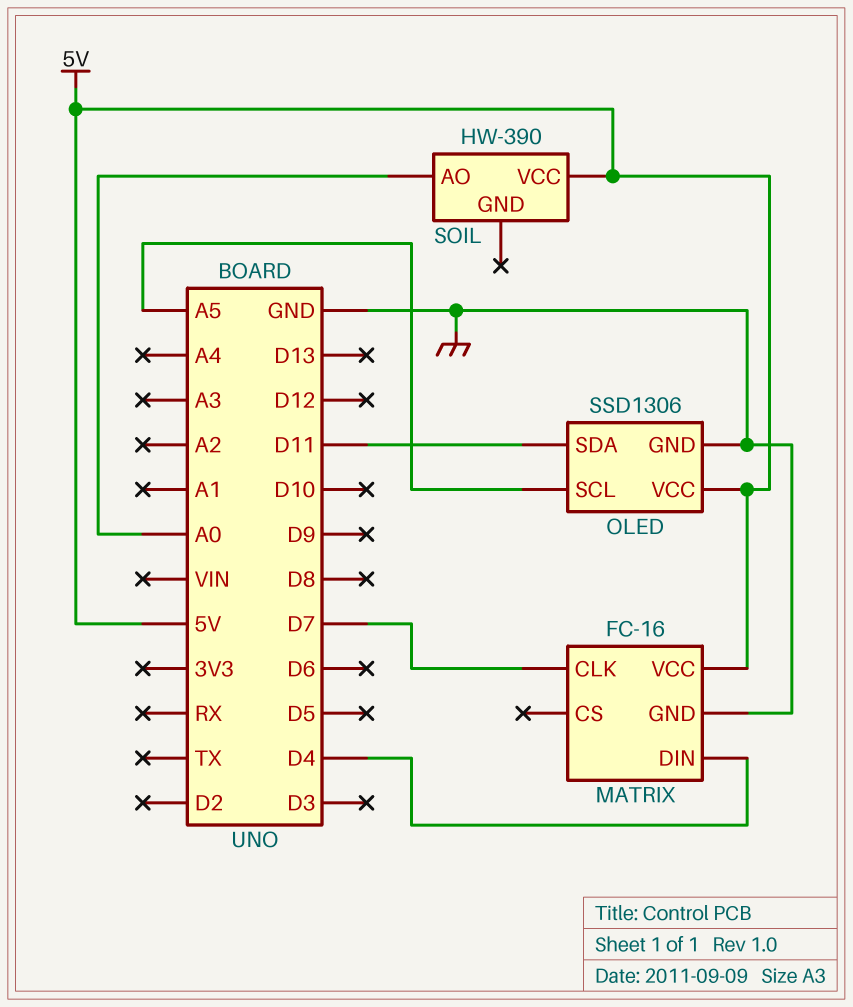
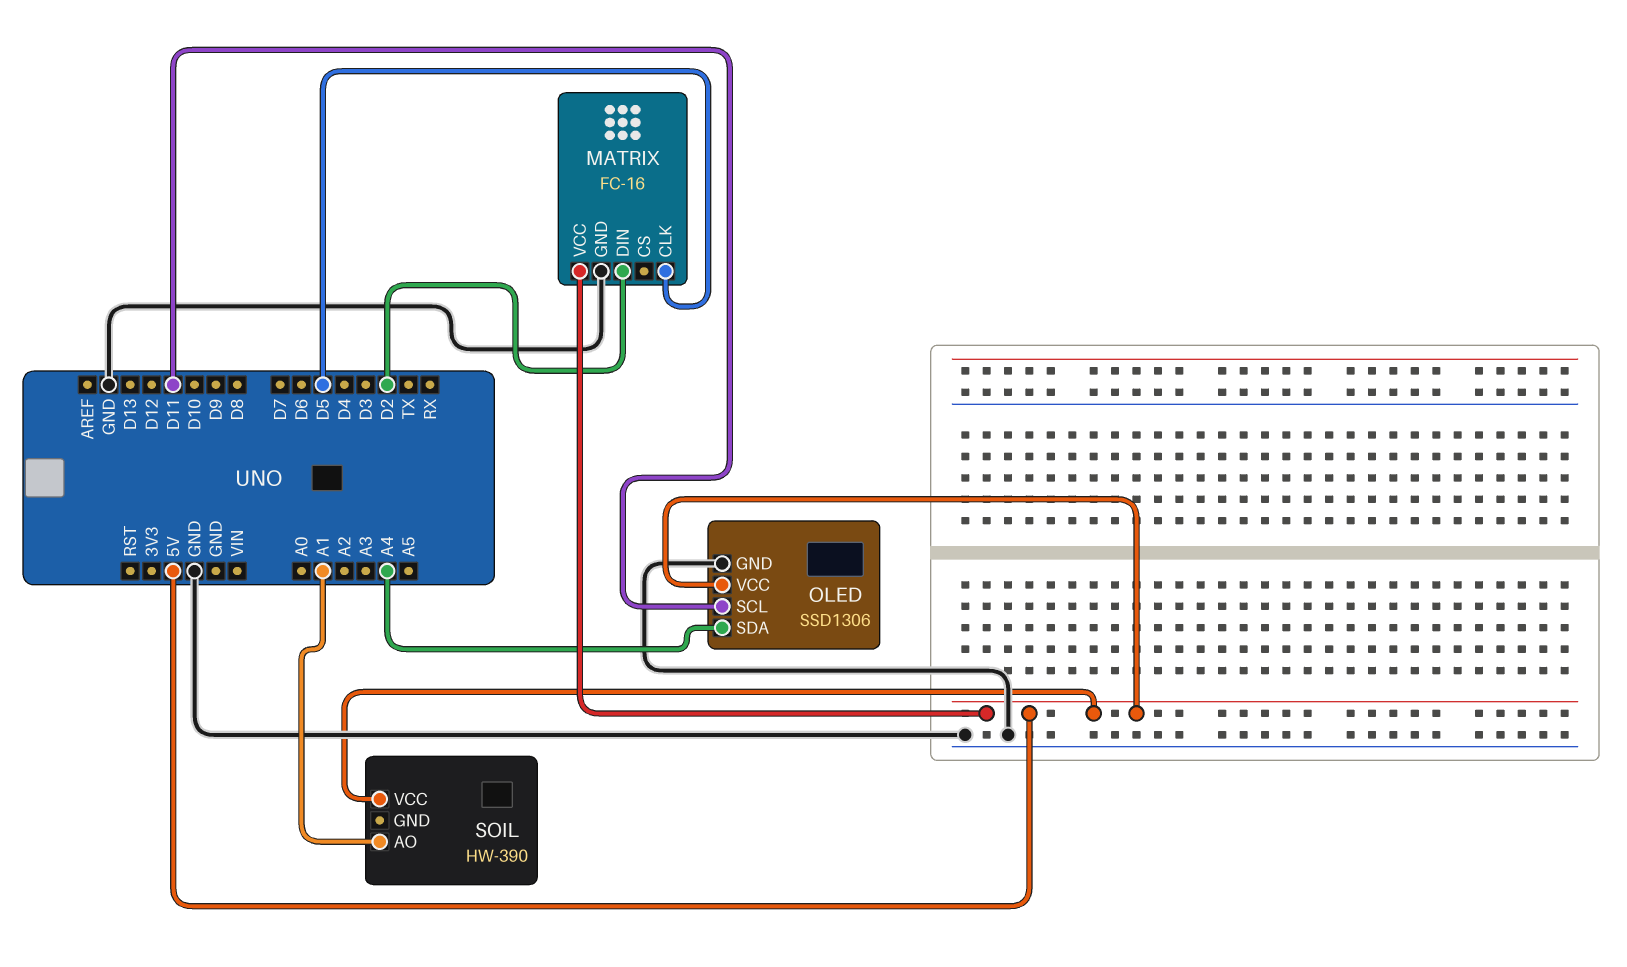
MATRIX pin CLK: D7 -> D5
MATRIX pin DIN: D4 -> D2
OLED pin SCL: A5 -> D11
OLED pin SDA: D11 -> A4
SOIL pin AO: A0 -> A1

